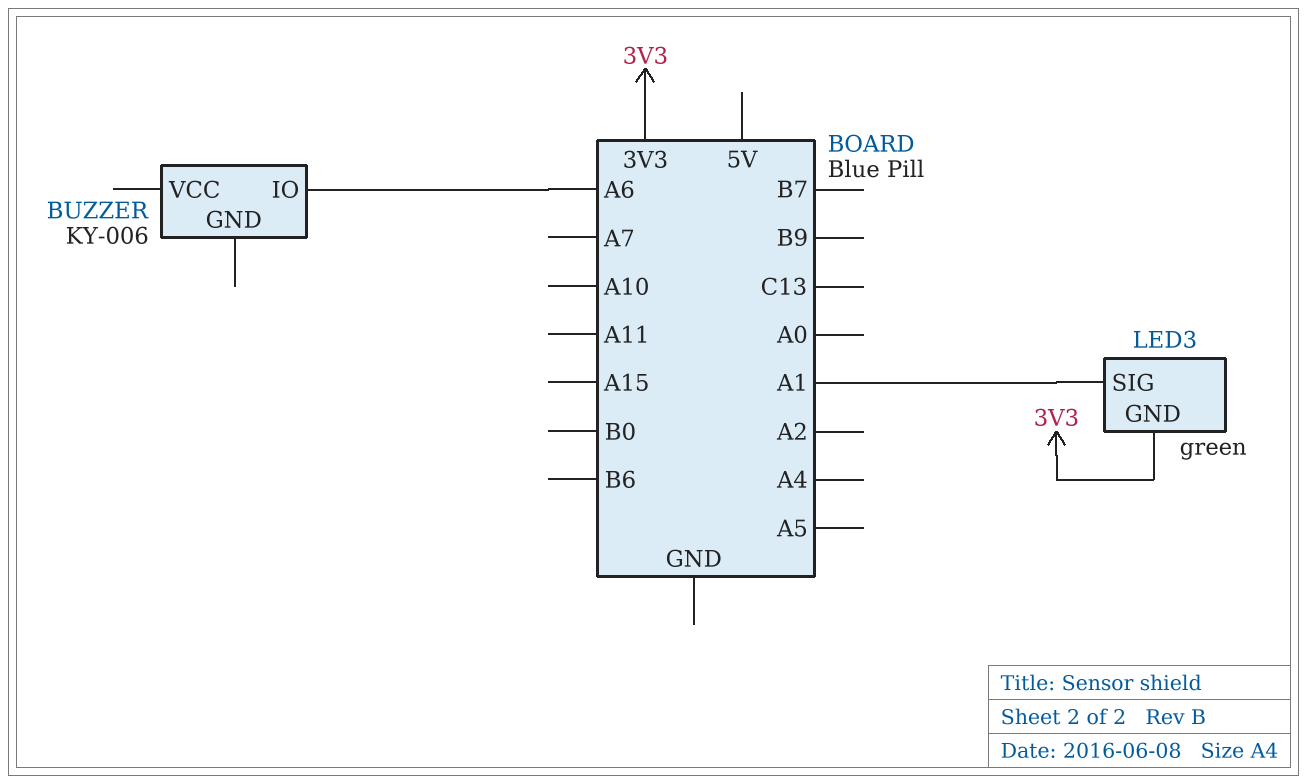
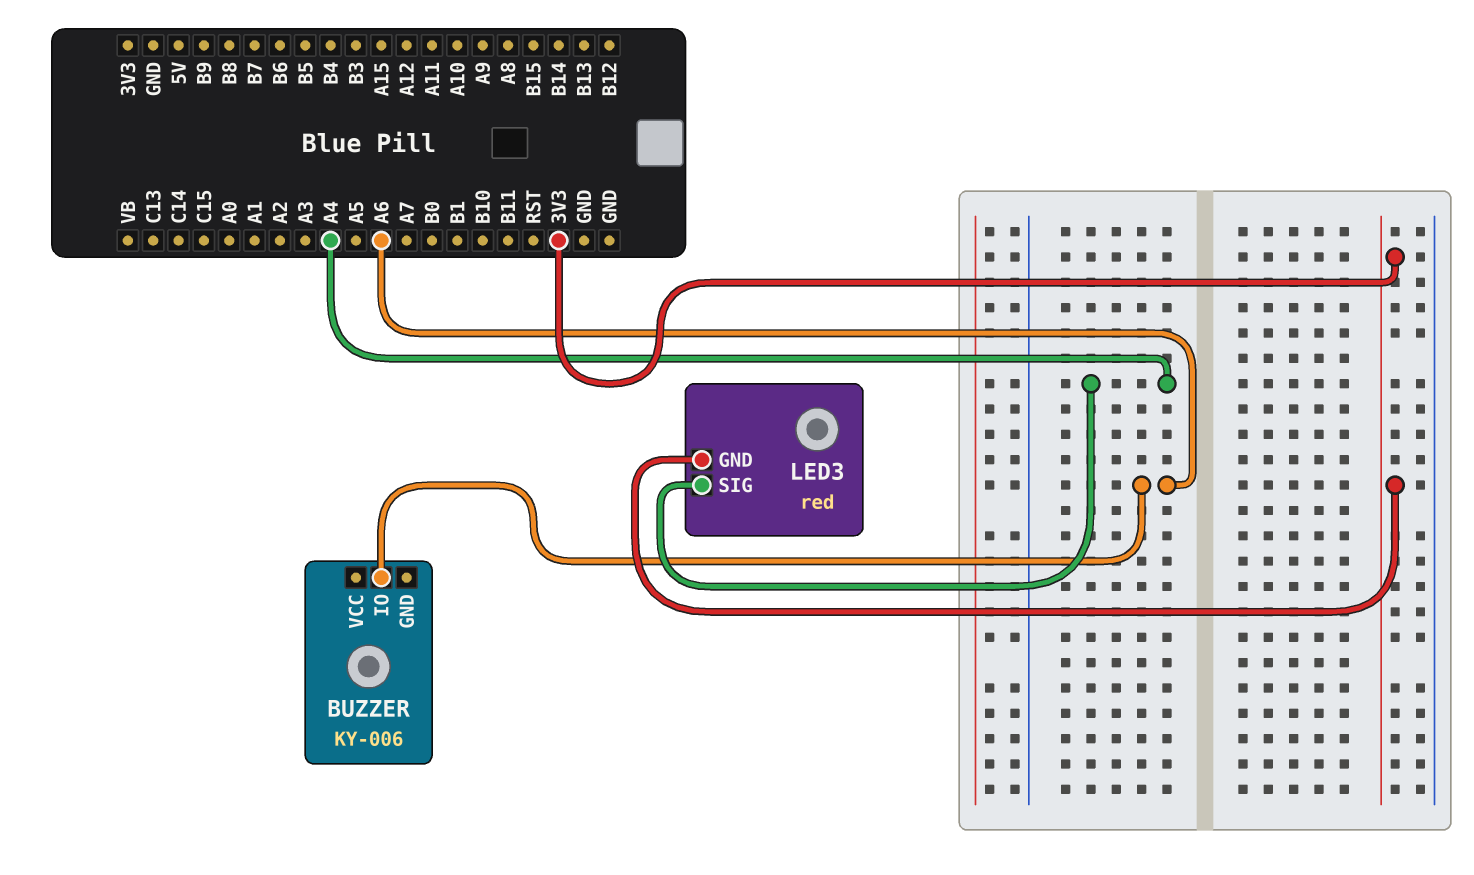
LED3: green -> red
LED3 pin SIG: A1 -> A4

